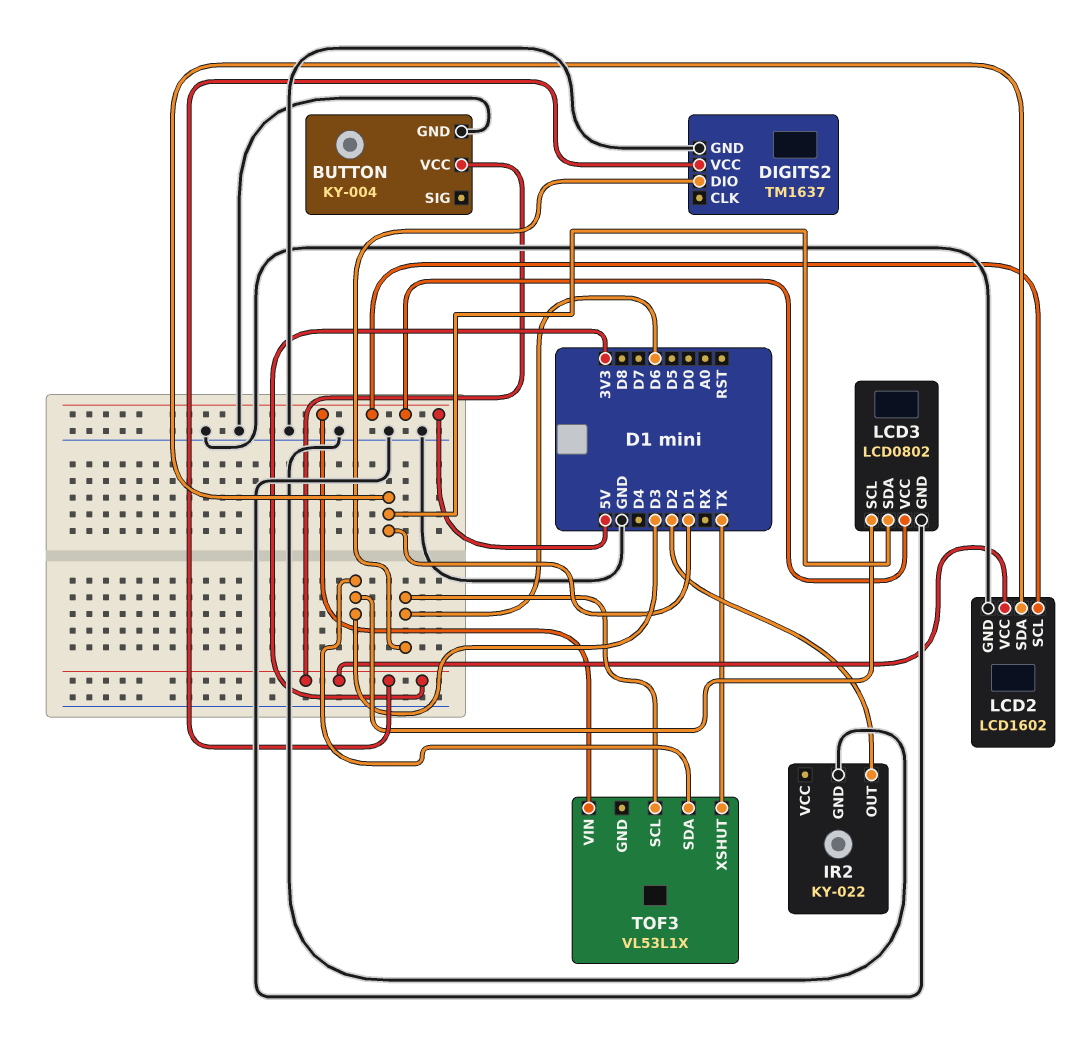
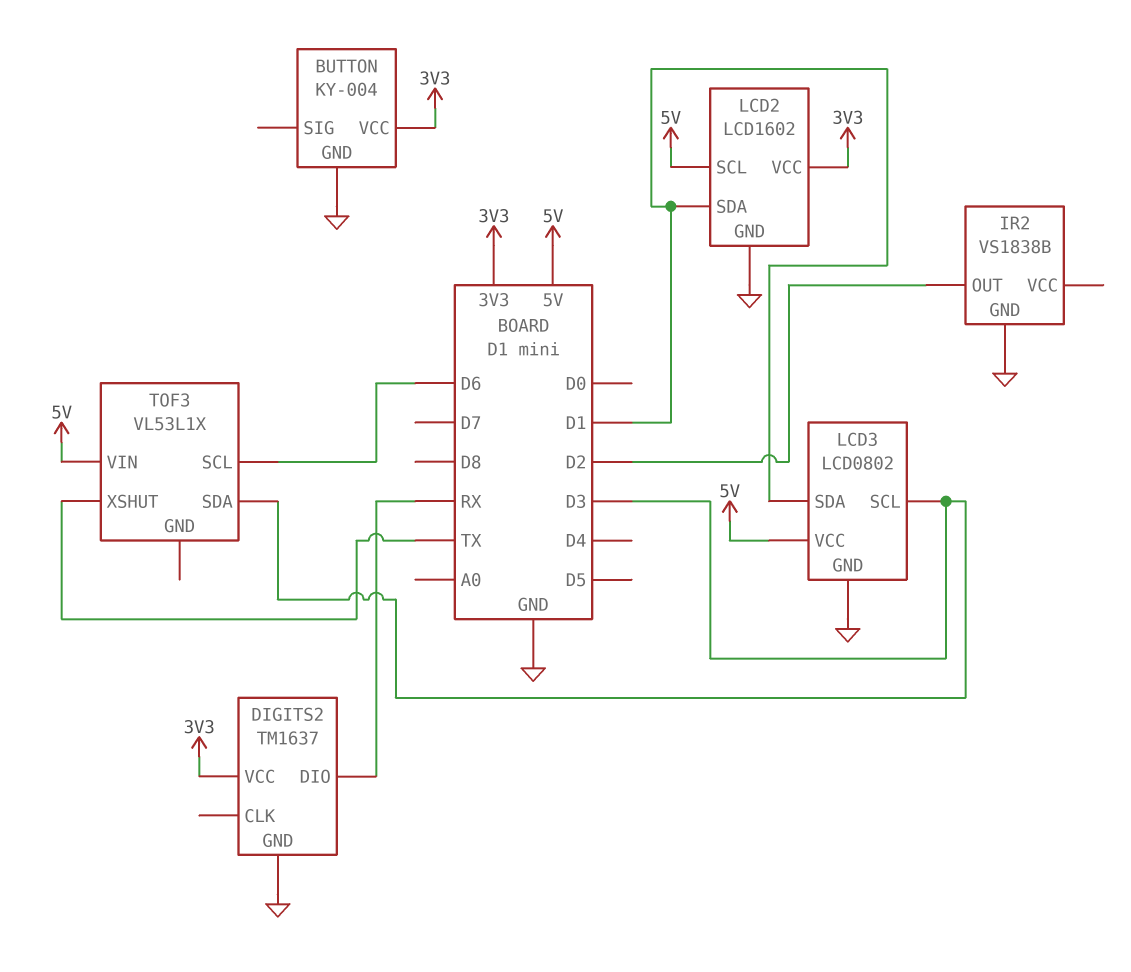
DIGITS2 pin DIO: D6 -> RX
IR2: KY-022 -> VS1838B

